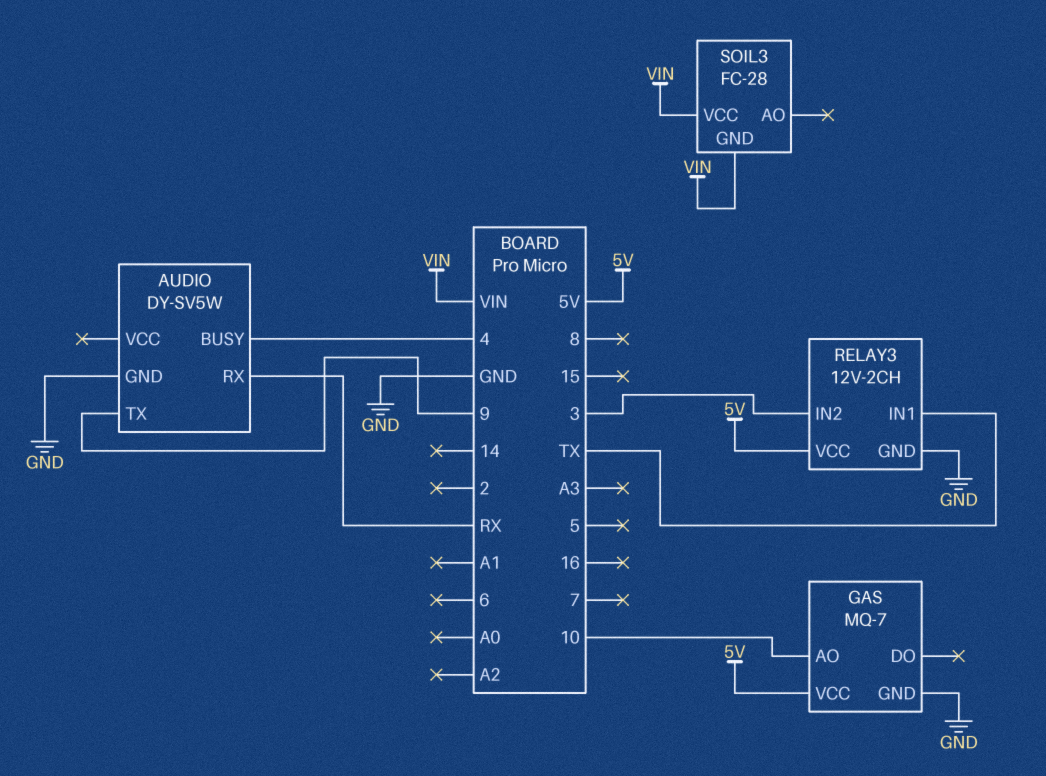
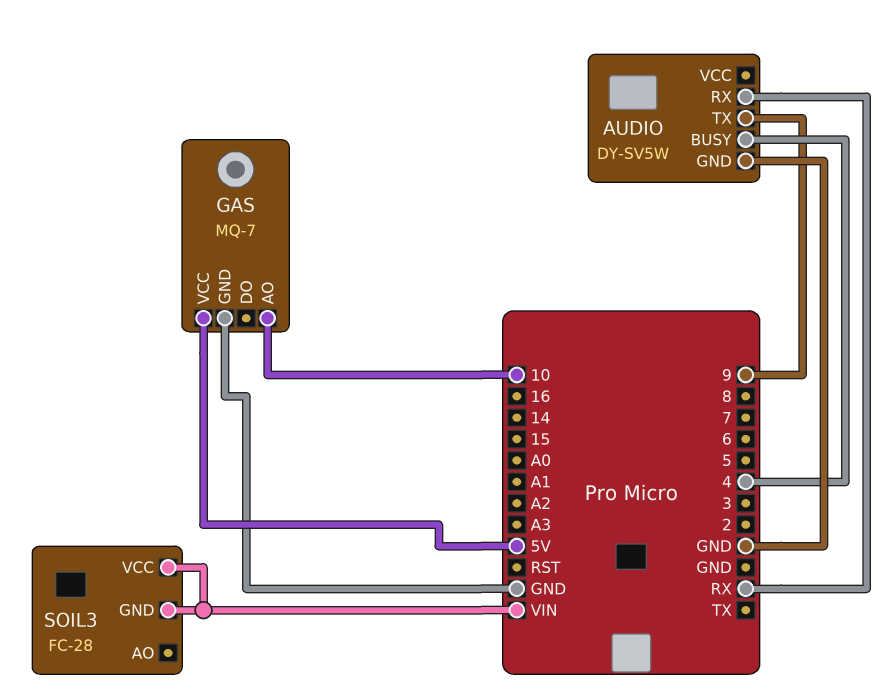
RELAY3: 12V-2CH -> none
RELAY3 pin GND: GND -> none
RELAY3 pin IN1: TX -> none
RELAY3 pin IN2: 3 -> none
RELAY3 pin VCC: 5V -> none

